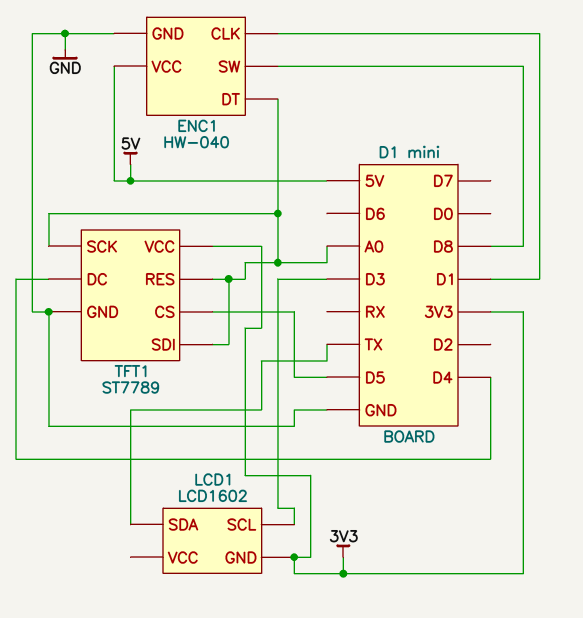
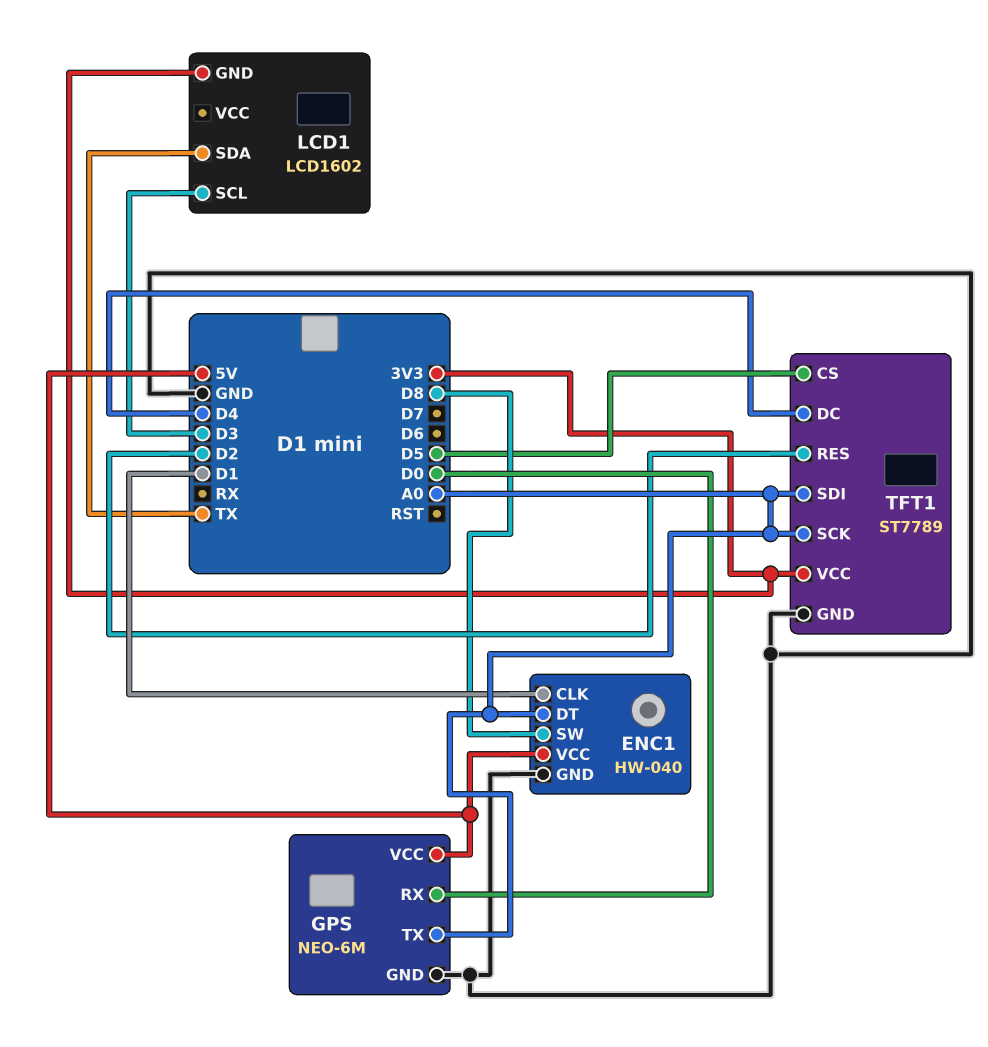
GPS: none -> NEO-6M
GPS pin GND: none -> GND
GPS pin RX: none -> D0
GPS pin TX: none -> A0
GPS pin VCC: none -> 5V
TFT1 pin RES: A0 -> D2

